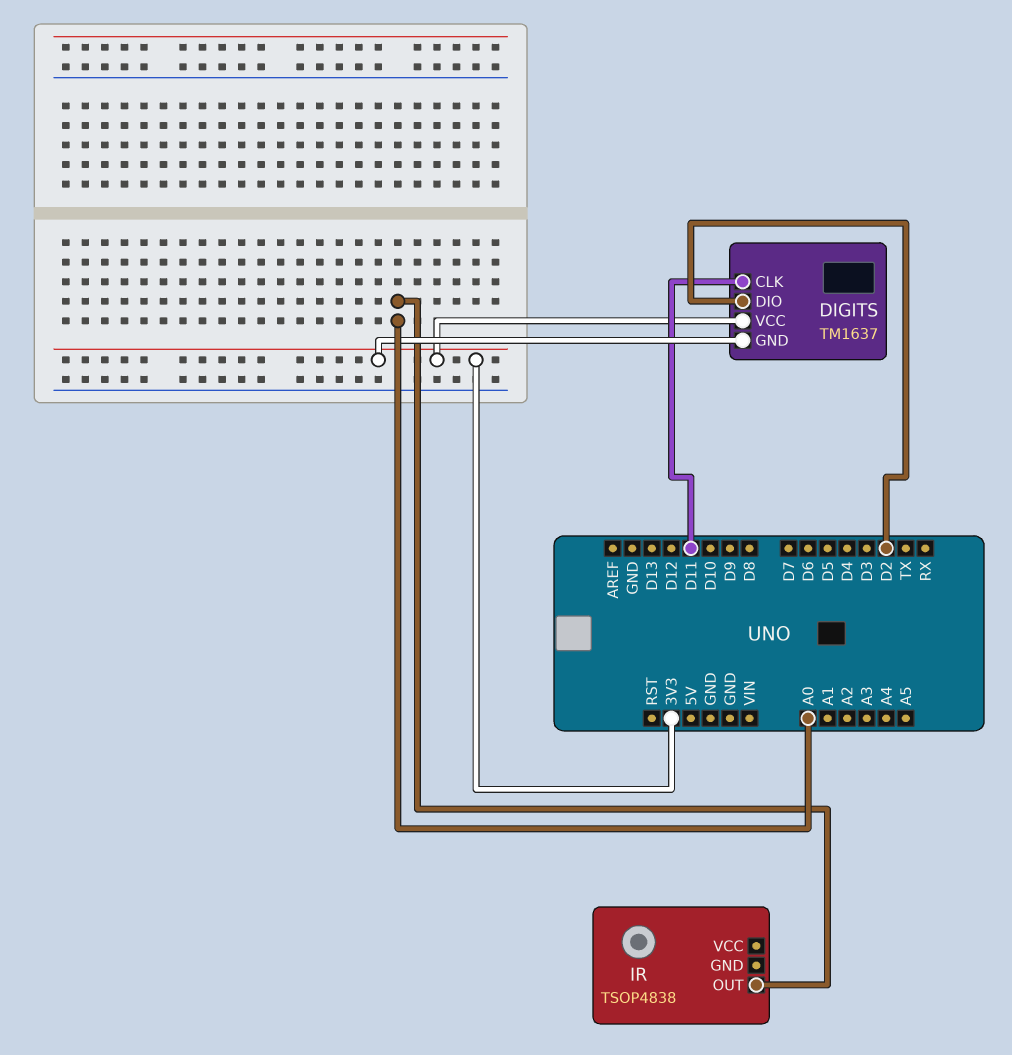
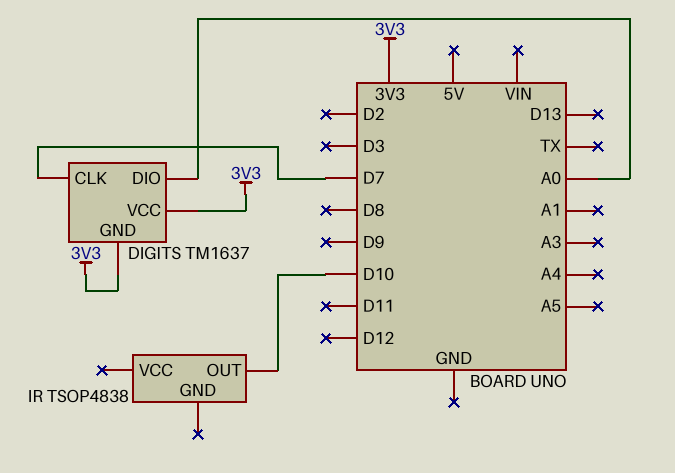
DIGITS pin CLK: D11 -> D7
DIGITS pin DIO: D2 -> A0
IR pin OUT: A0 -> D10

